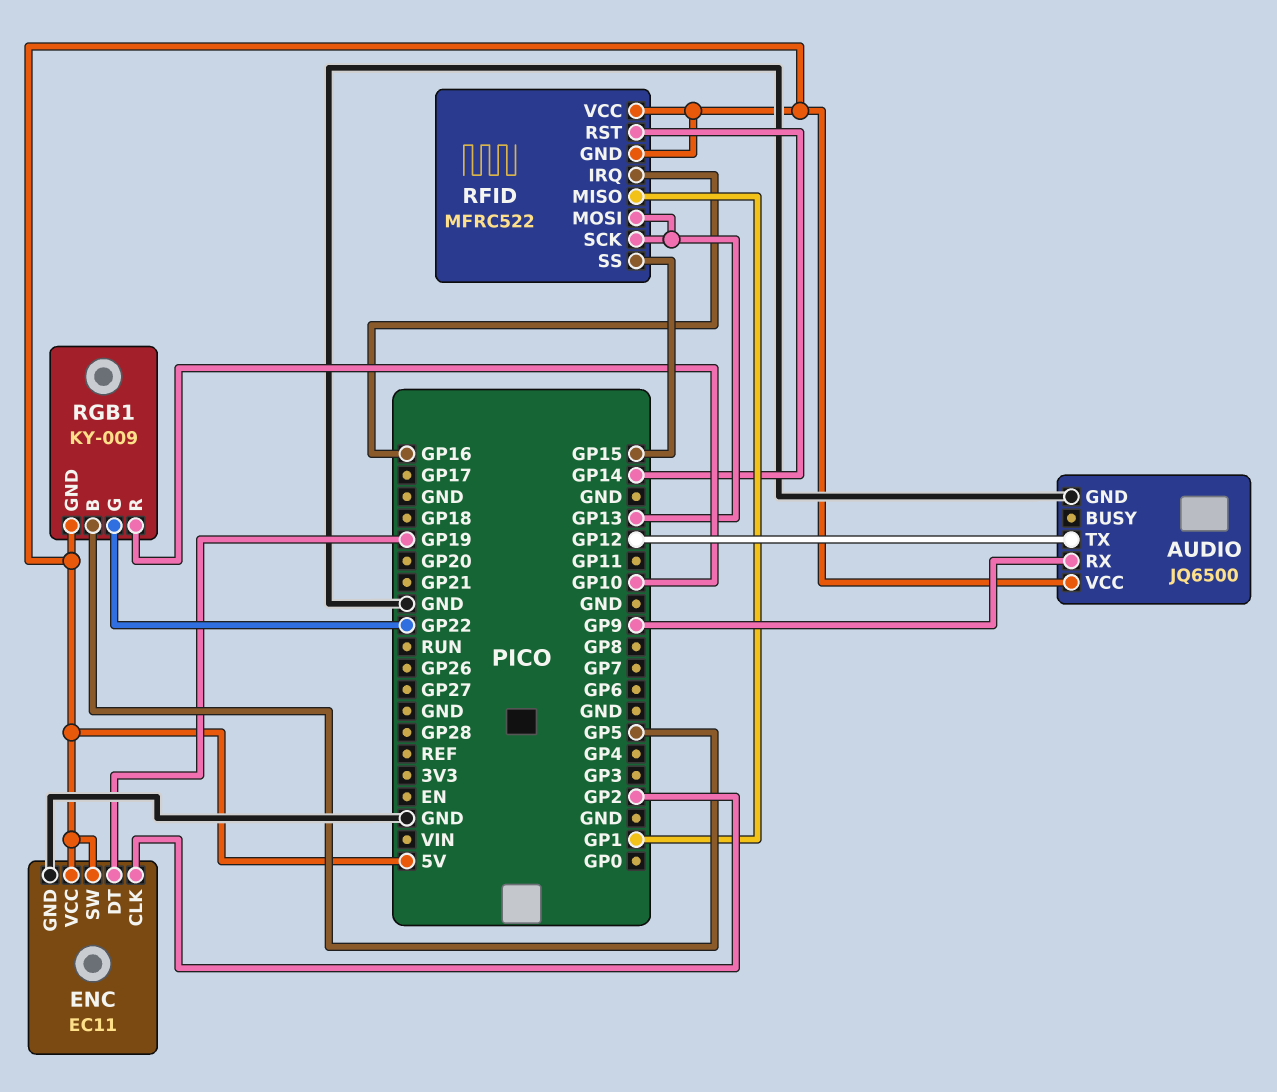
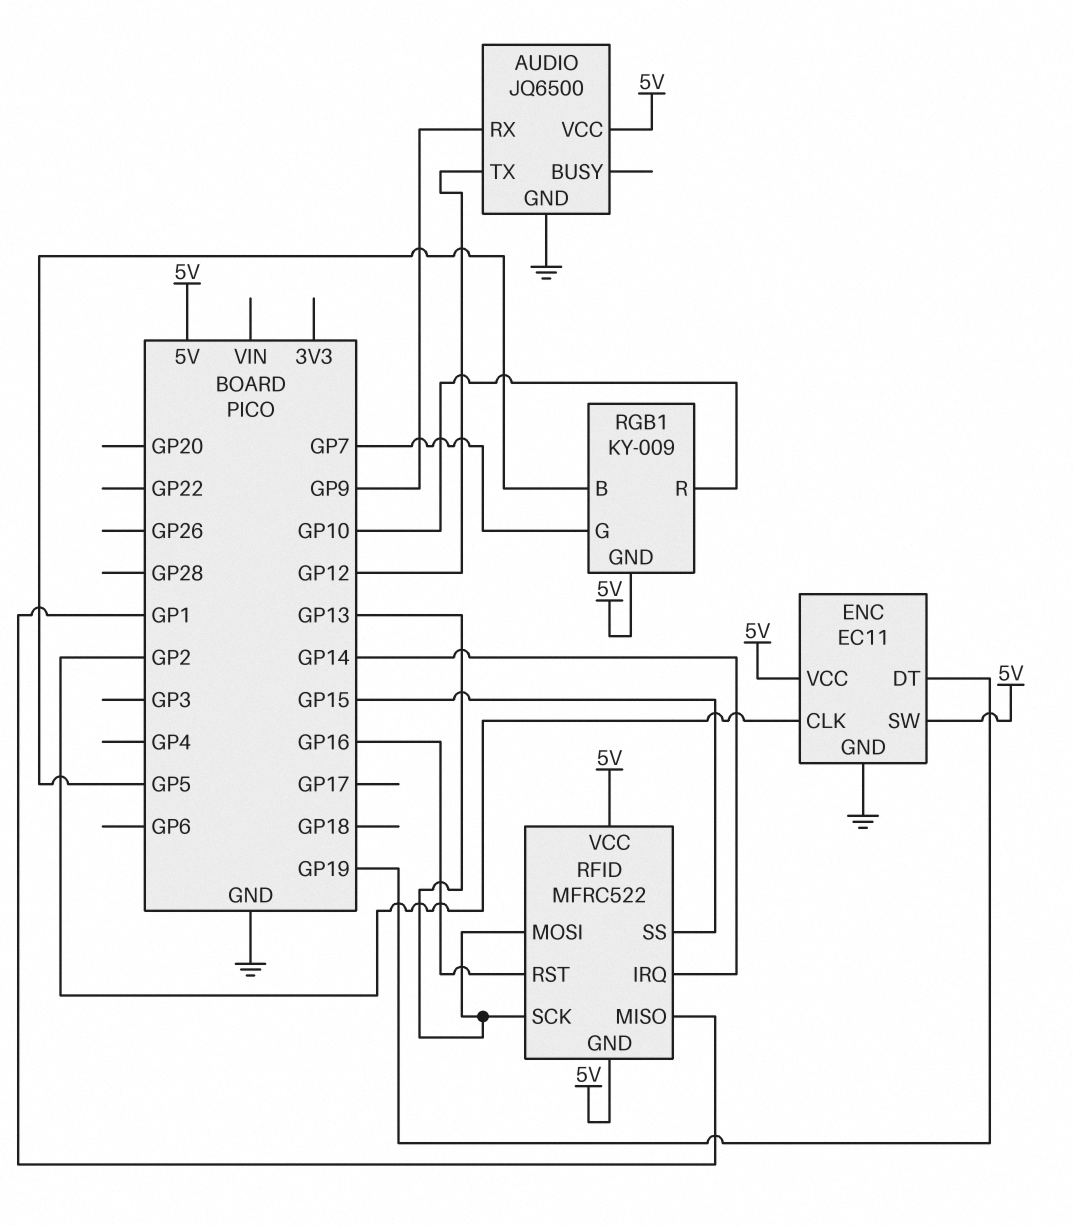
RFID pin IRQ: GP16 -> GP14
RFID pin RST: GP14 -> GP16
RGB1 pin G: GP22 -> GP7

